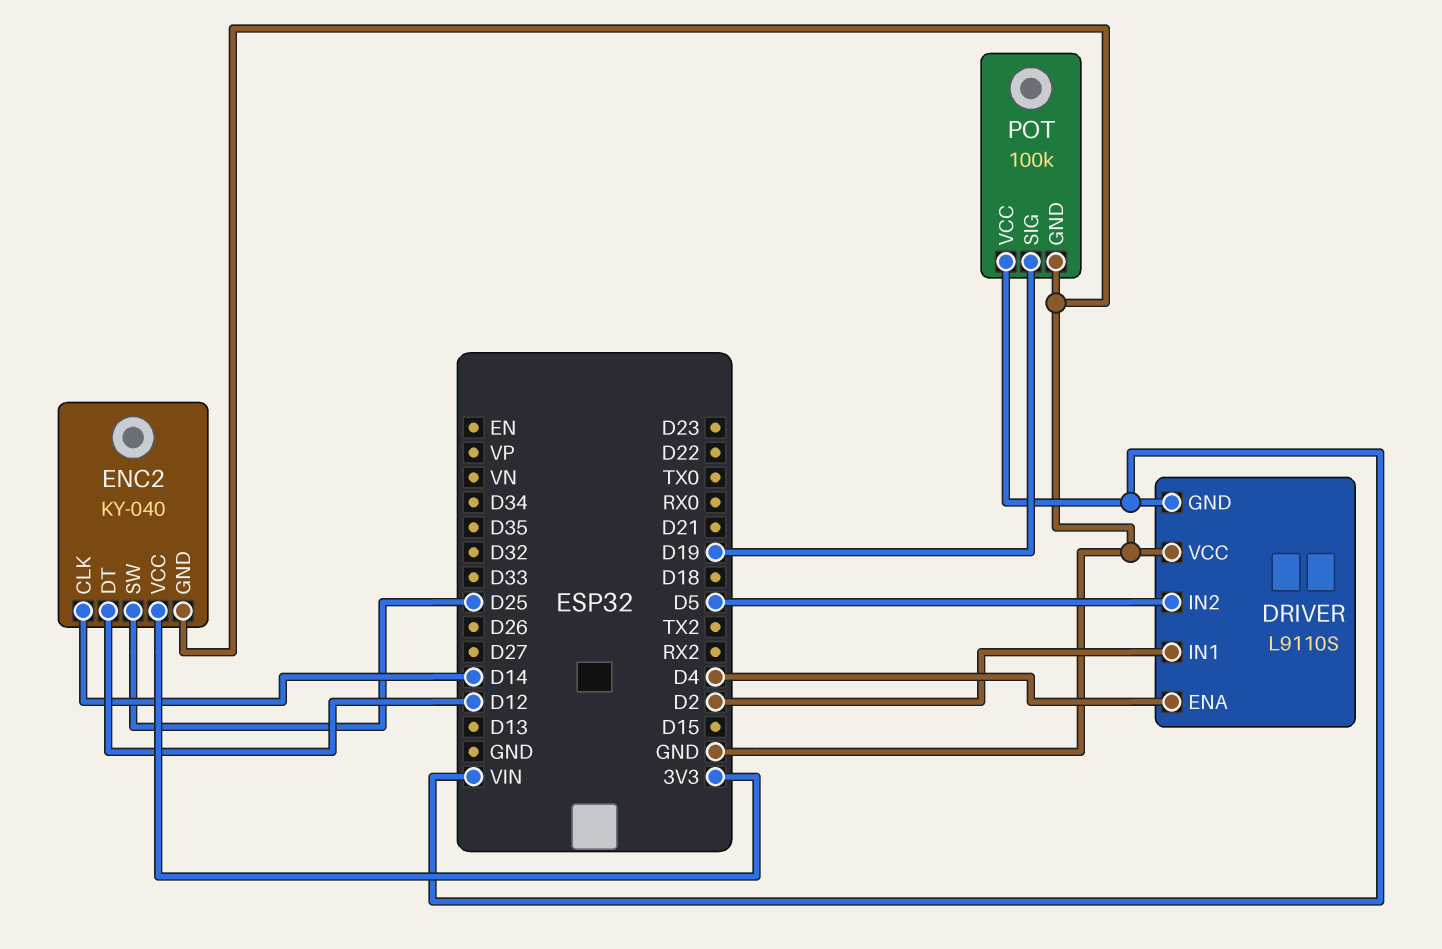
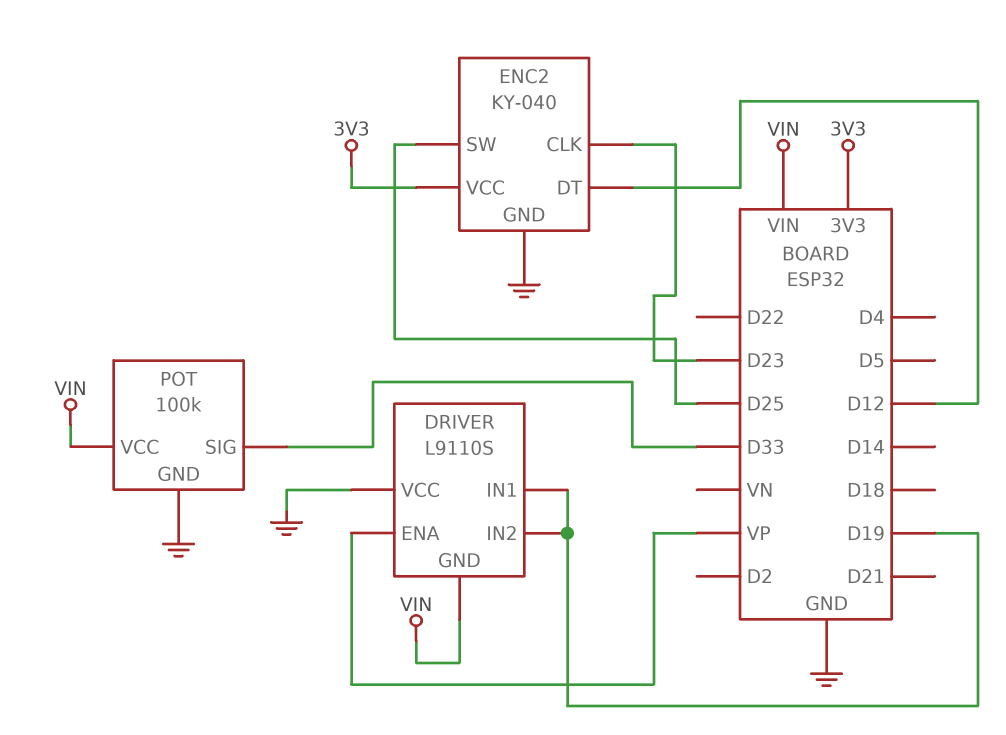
DRIVER pin ENA: D4 -> VP
DRIVER pin IN1: D2 -> D19
DRIVER pin IN2: D5 -> D19
ENC2 pin CLK: D14 -> D23
POT pin SIG: D19 -> D33

